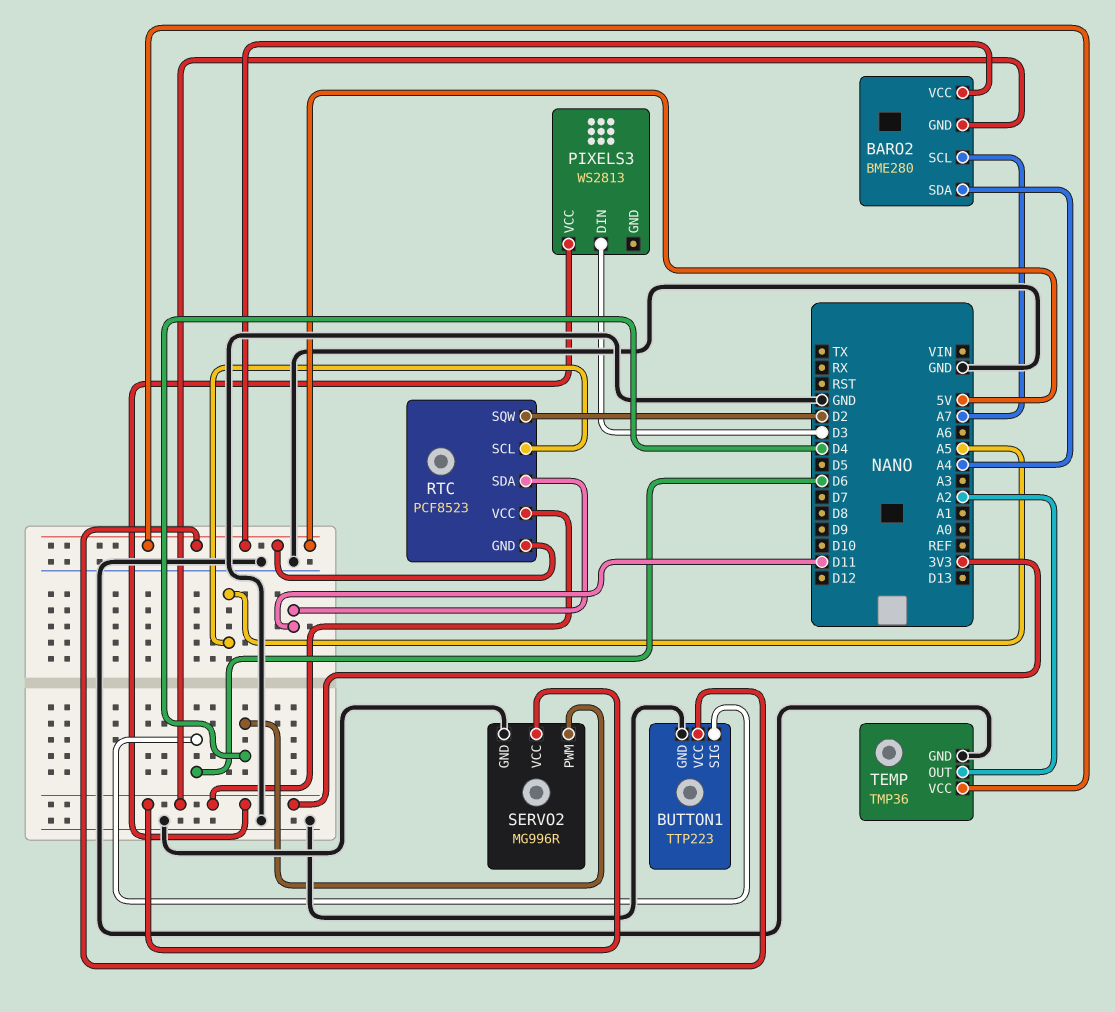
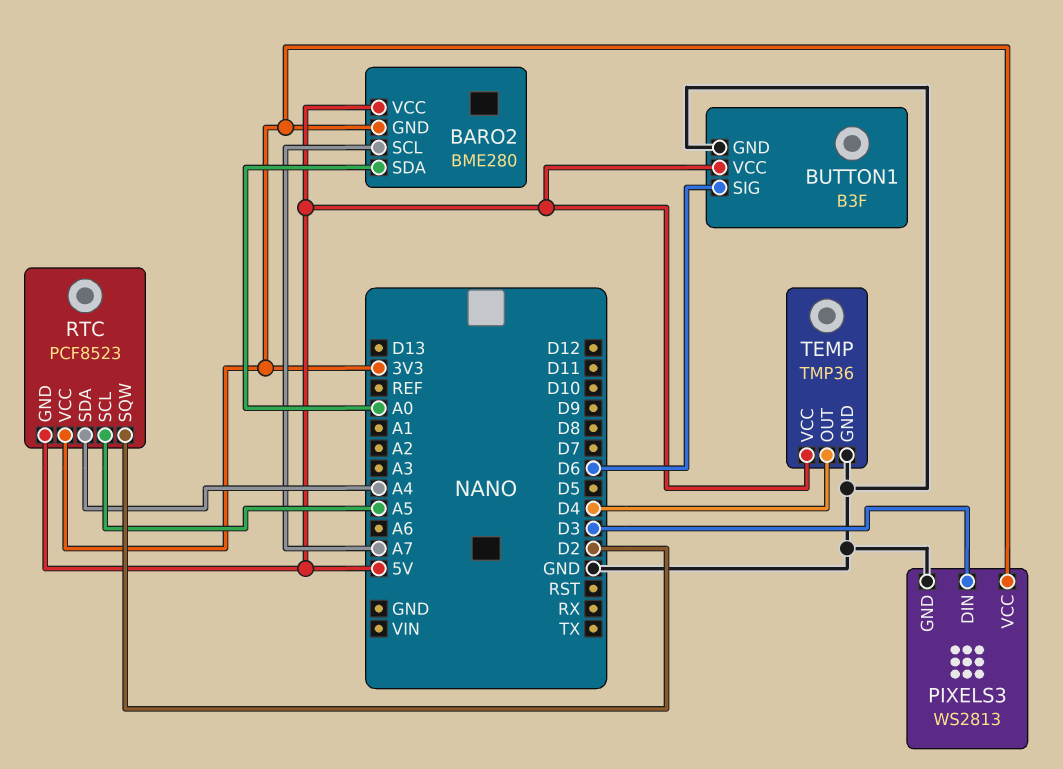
BARO2 pin SDA: A4 -> A0
BUTTON1: TTP223 -> B3F
PIXELS3 pin GND: none -> GND
RTC pin SDA: D11 -> A4
SERVO2: MG996R -> none
SERVO2 pin GND: GND -> none
SERVO2 pin PWM: D4 -> none
SERVO2 pin VCC: 3V3 -> none
TEMP pin OUT: A2 -> D4

